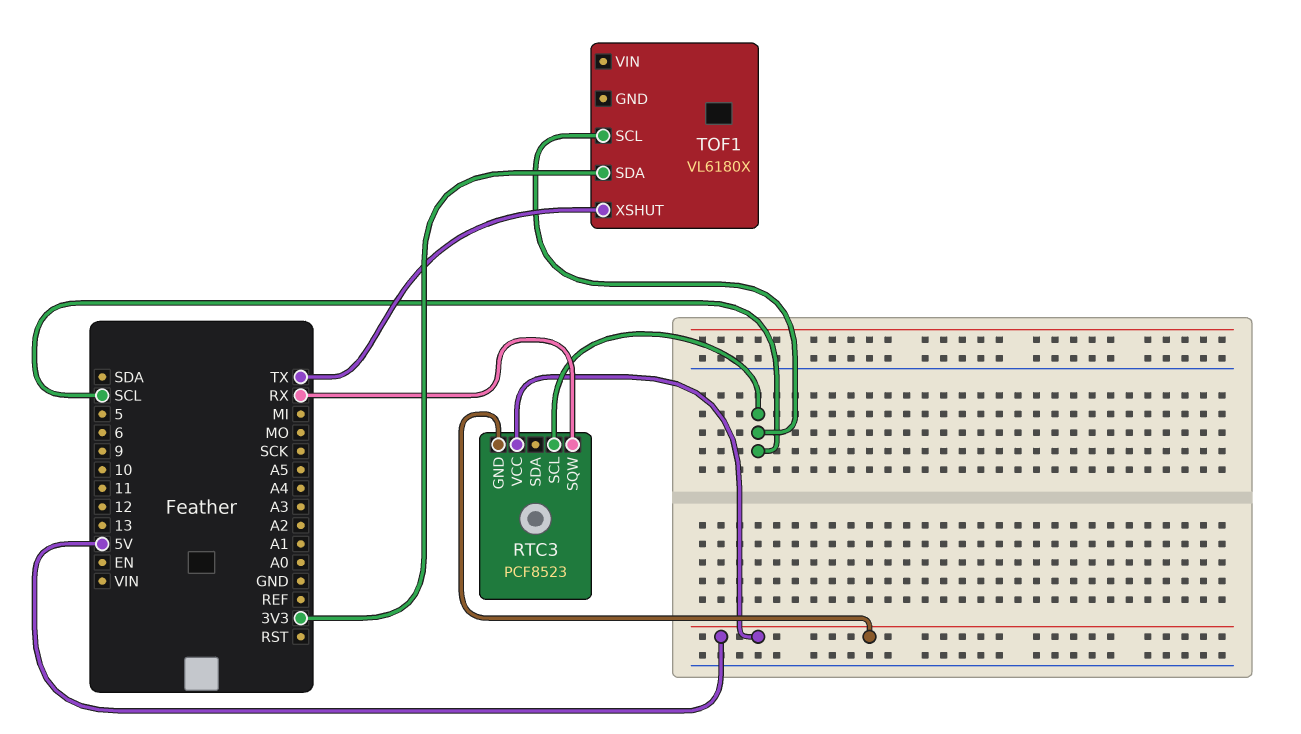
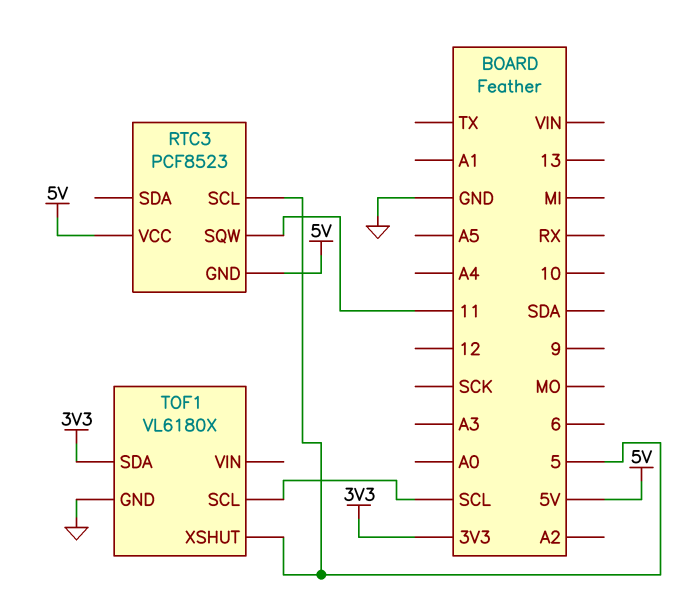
RTC3 pin SCL: SCL -> 5
RTC3 pin SQW: RX -> 11
TOF1 pin GND: none -> GND
TOF1 pin XSHUT: TX -> 5

